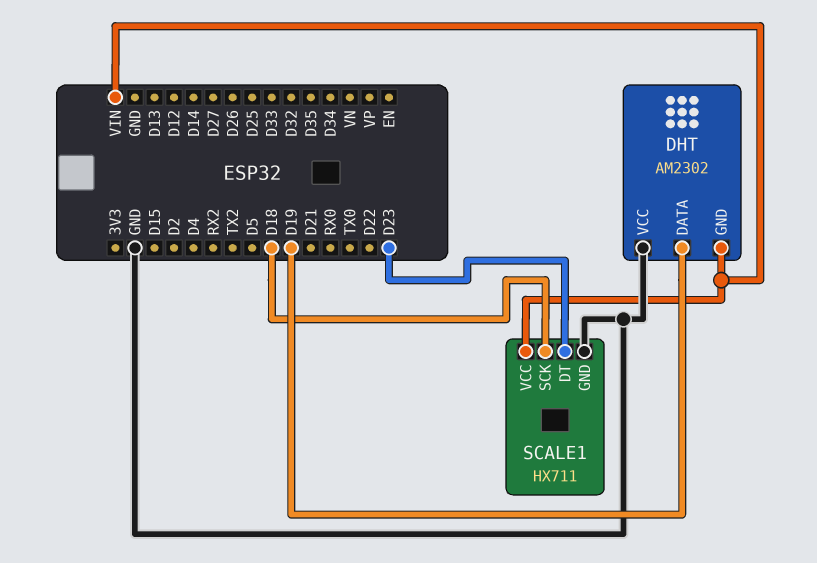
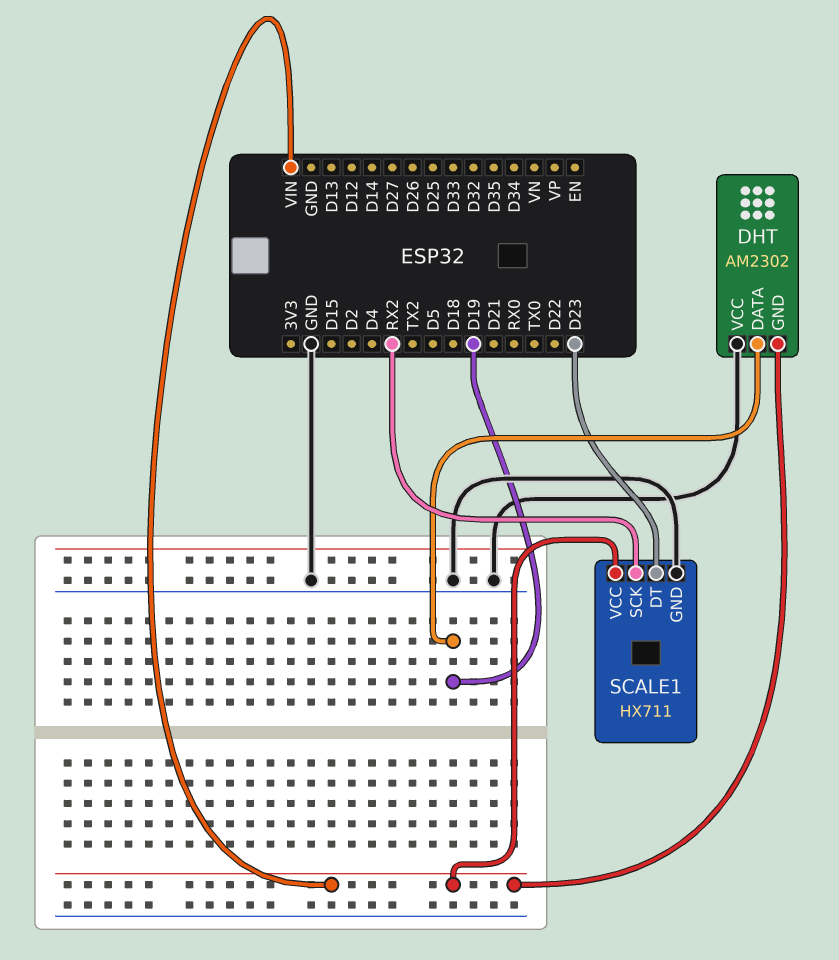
SCALE1 pin SCK: D18 -> RX2

